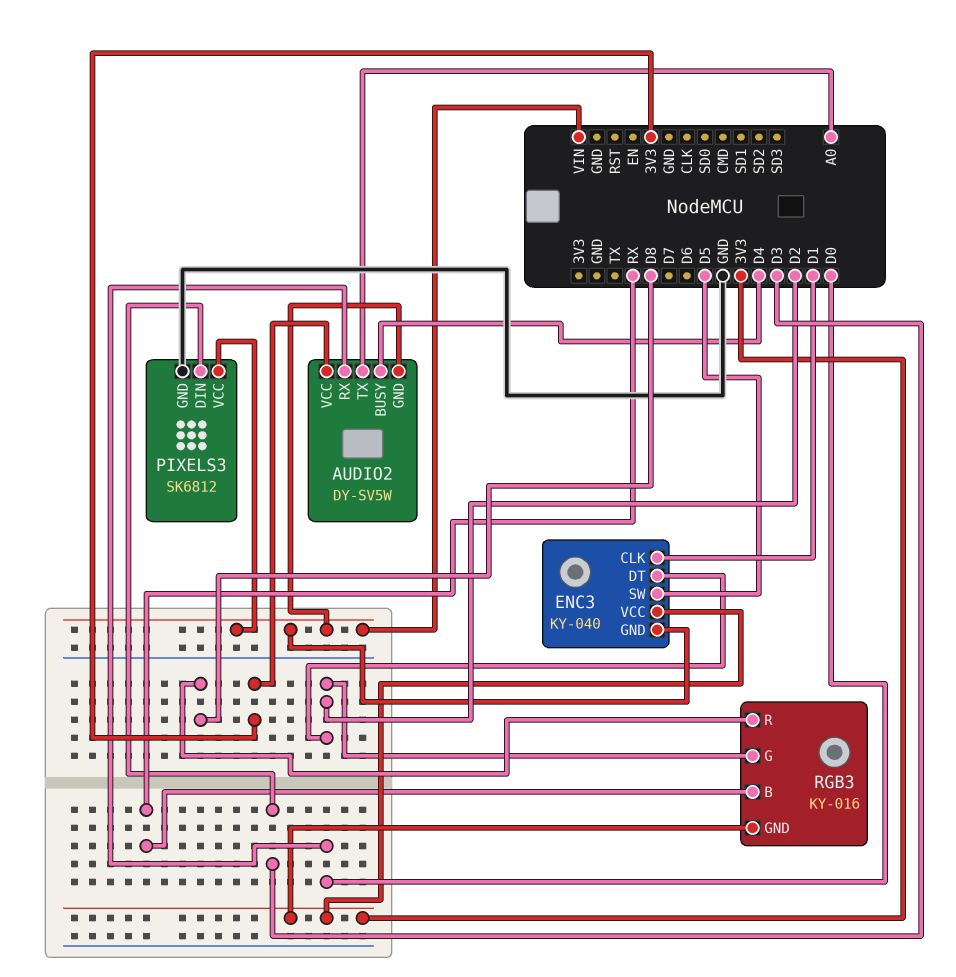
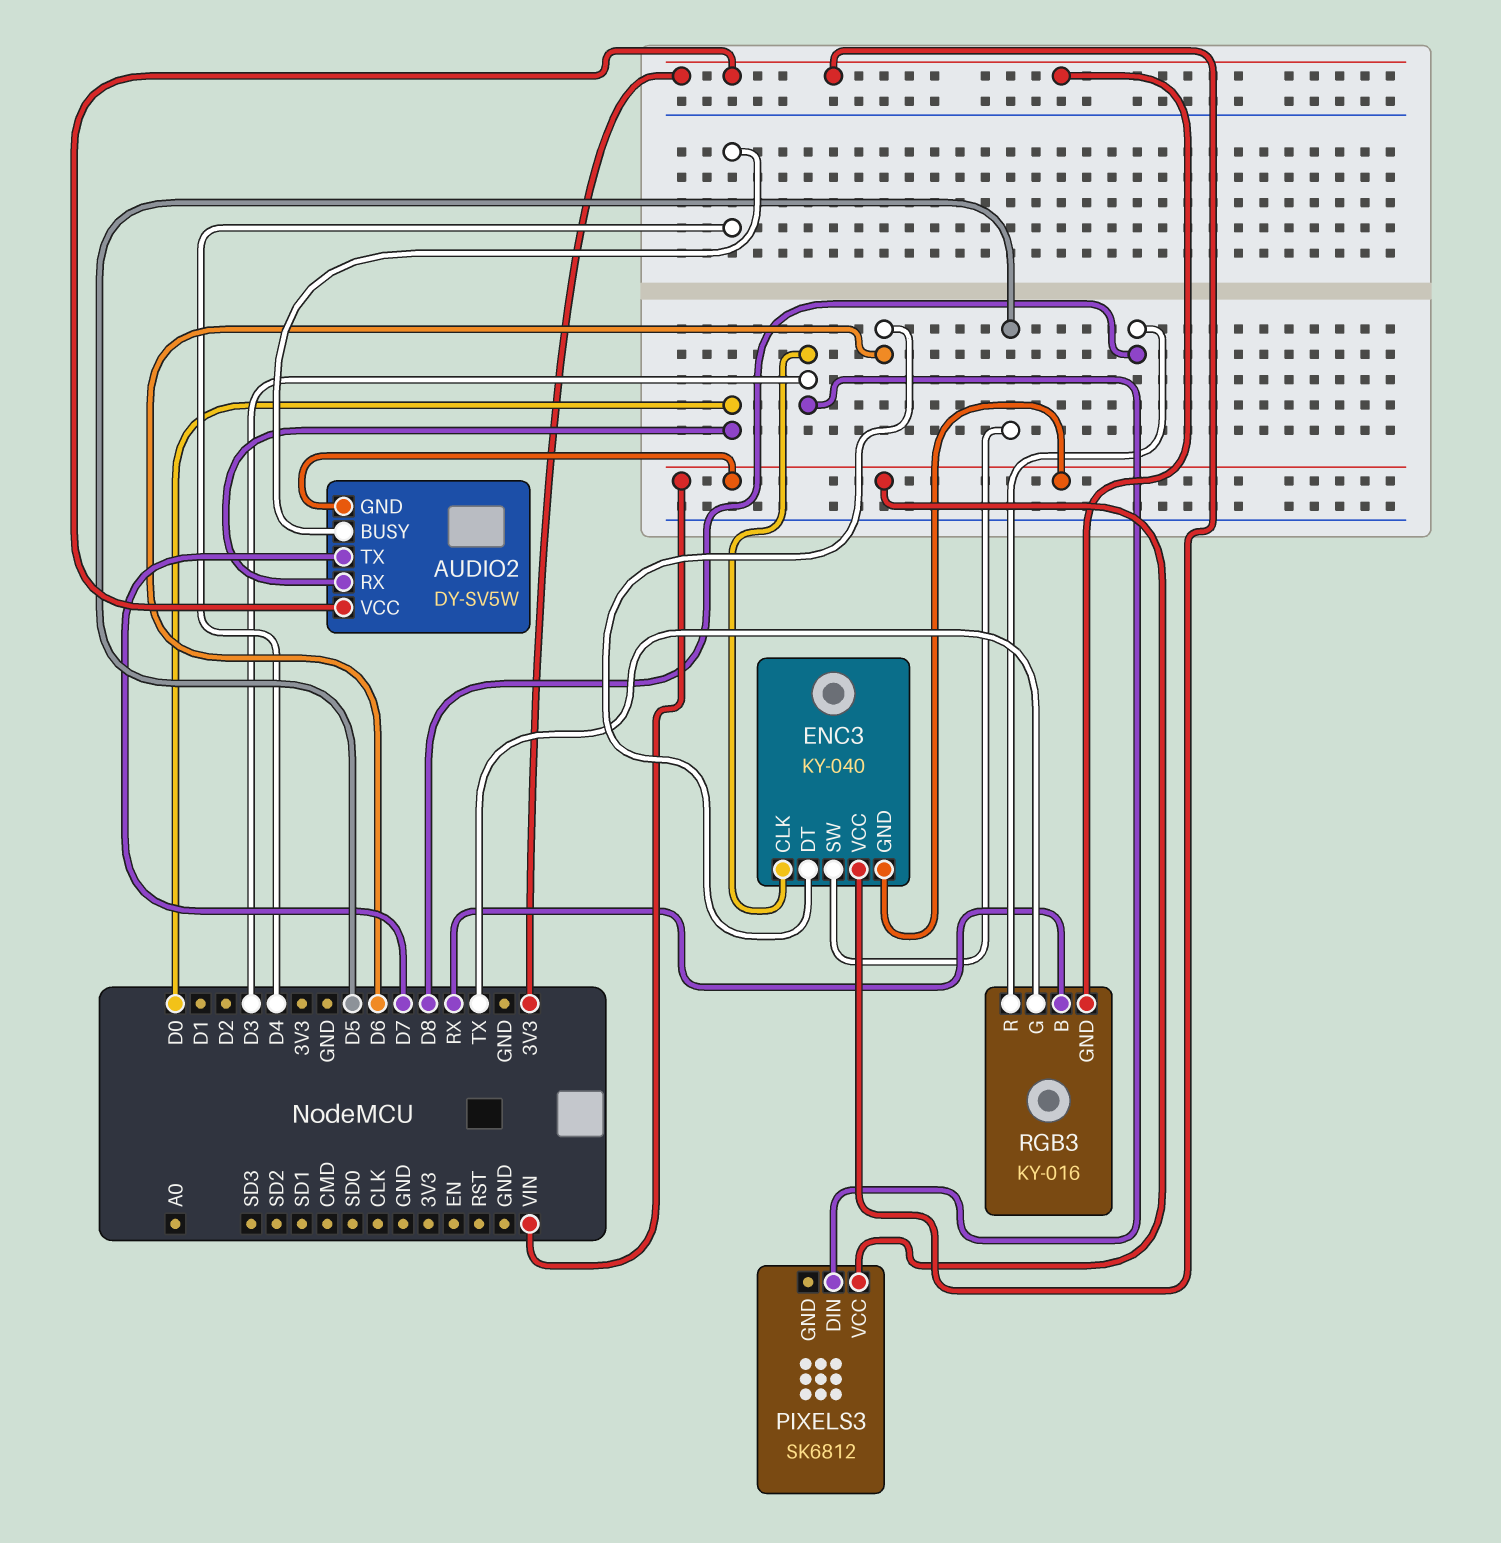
AUDIO2 pin TX: A0 -> D7
ENC3 pin CLK: D1 -> D3
ENC3 pin DT: D2 -> D6
PIXELS3 pin GND: GND -> none
RGB3 pin G: D2 -> TX

